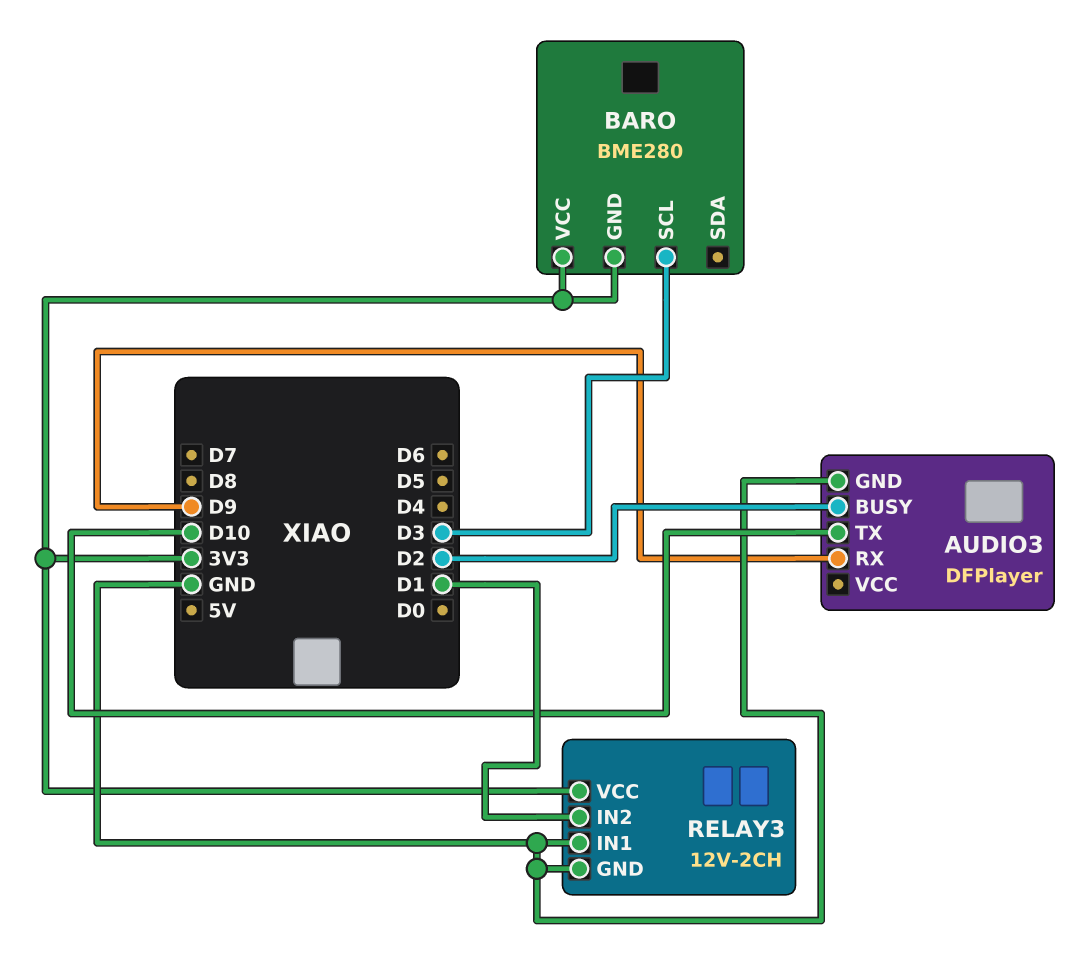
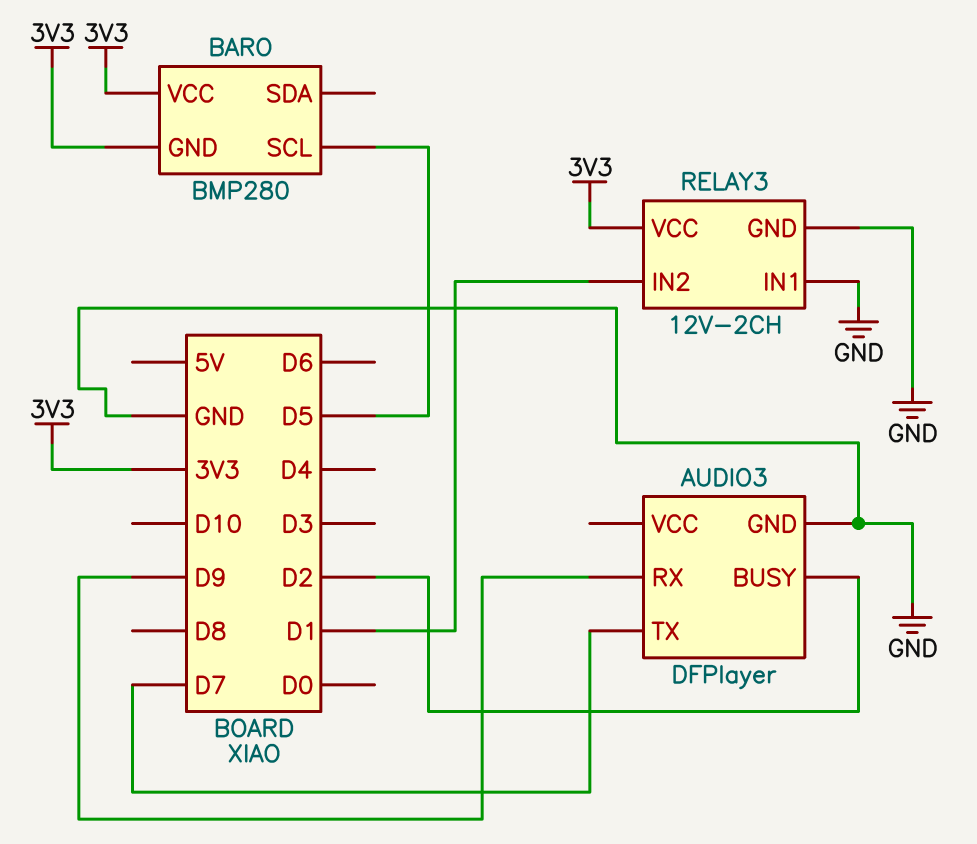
AUDIO3 pin TX: D10 -> D7
BARO: BME280 -> BMP280
BARO pin SCL: D3 -> D5

